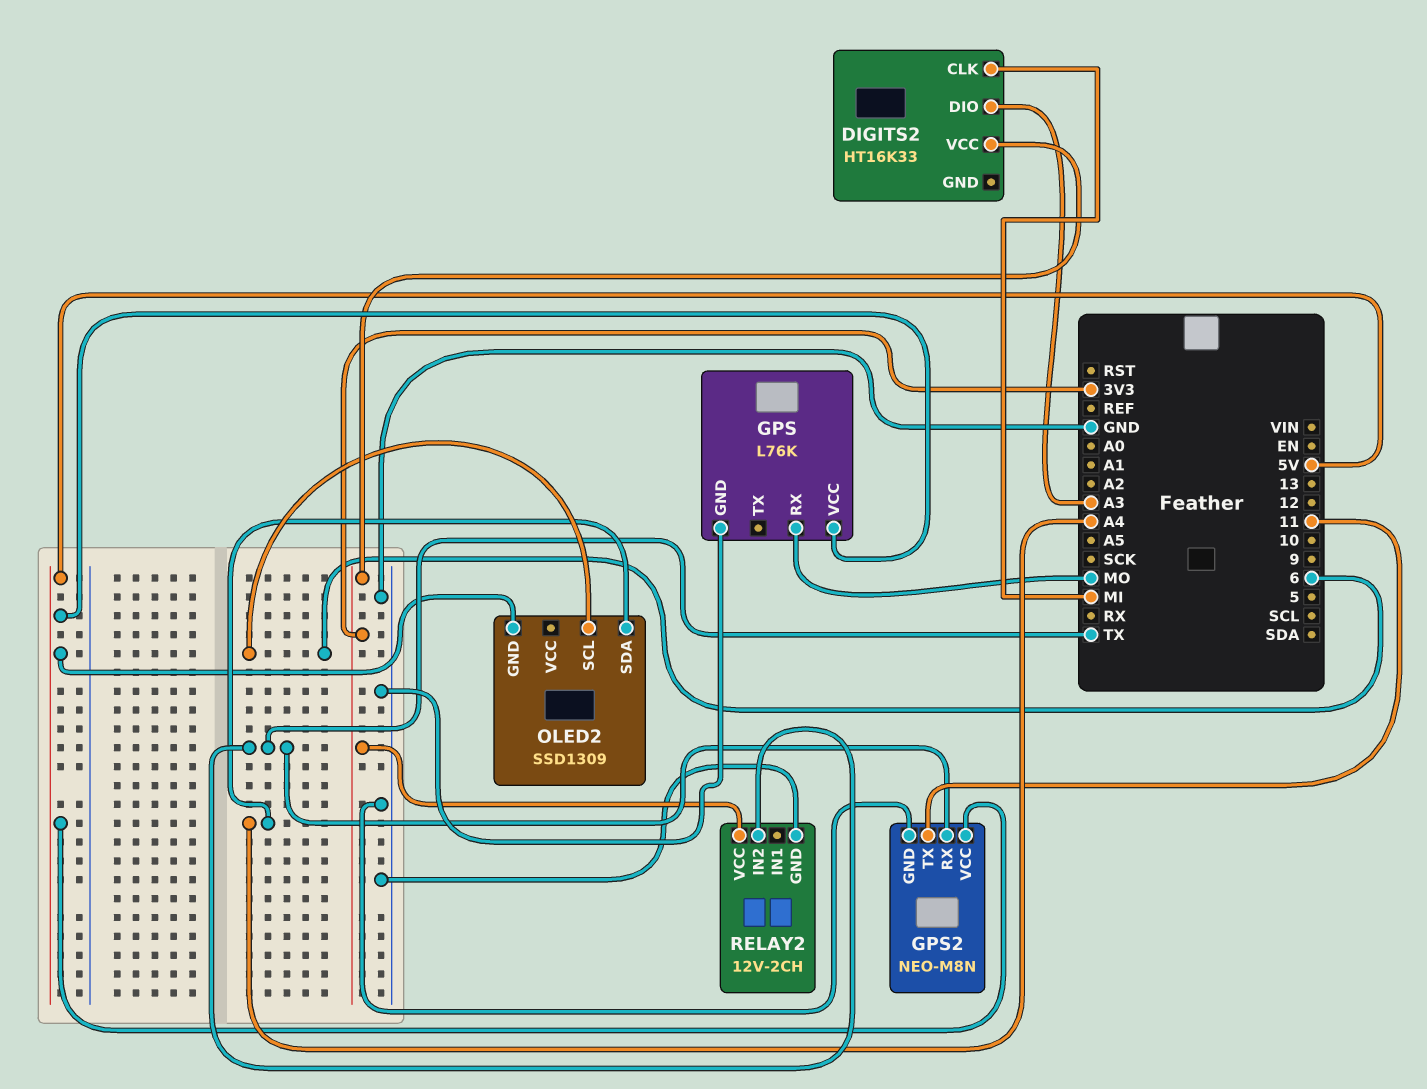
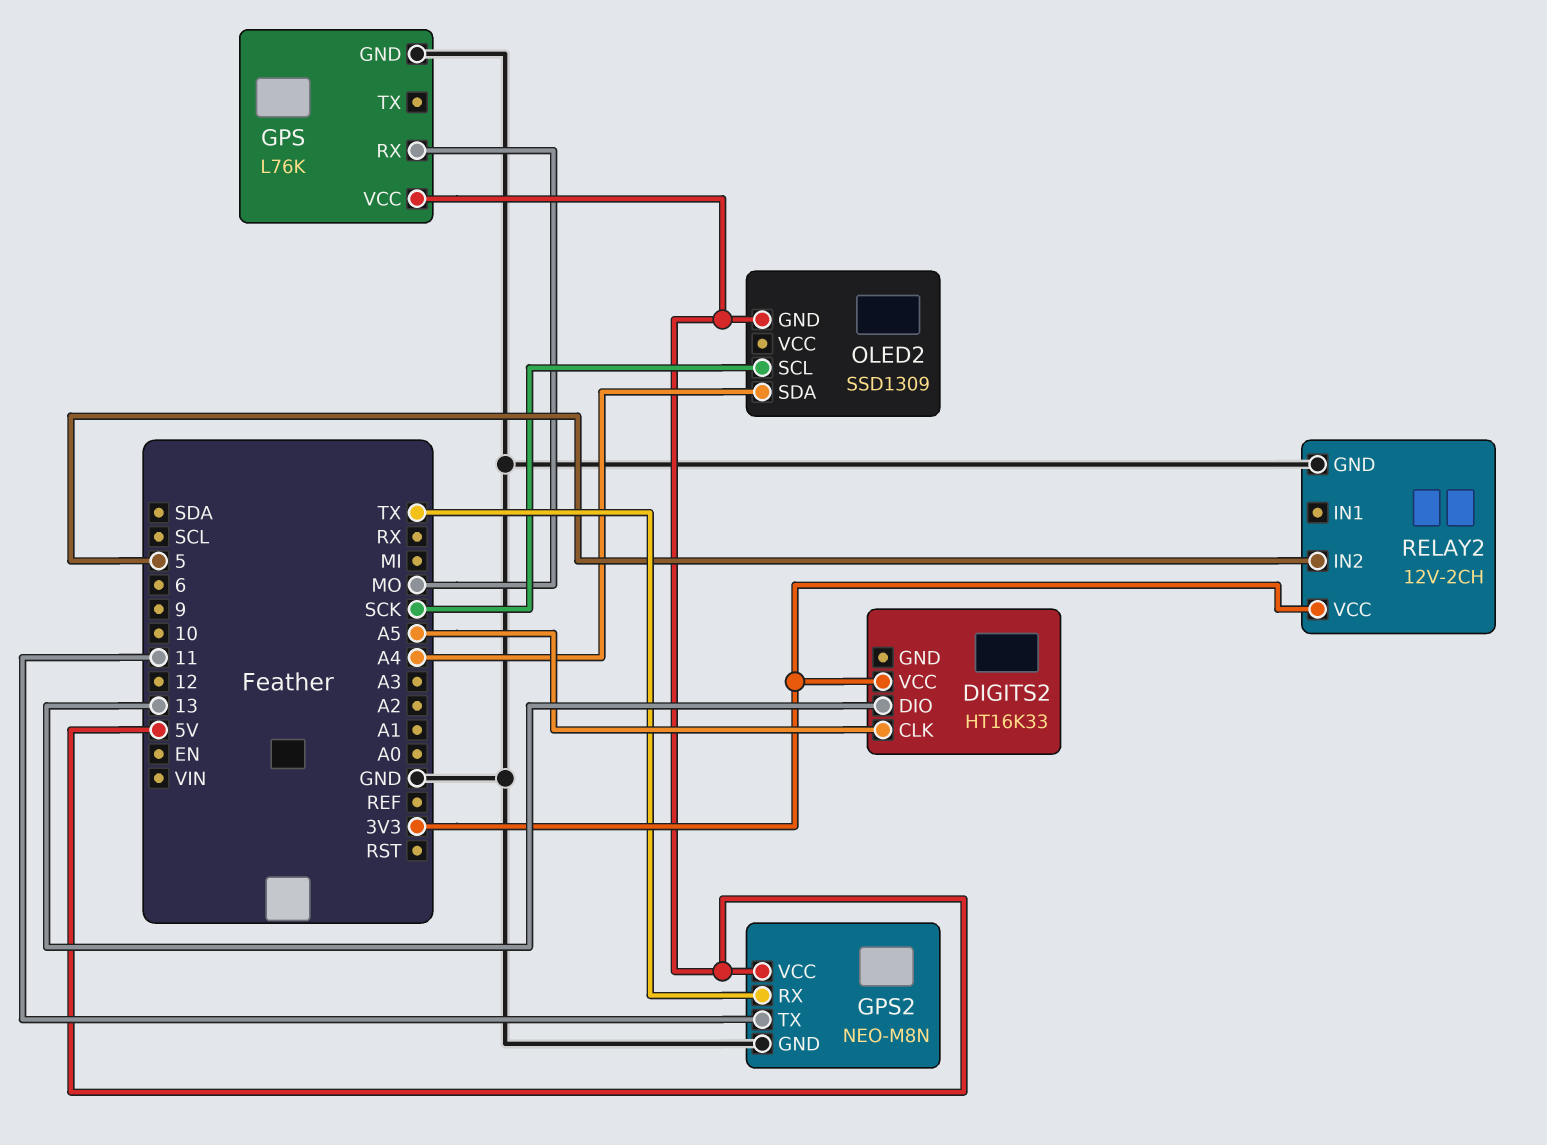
DIGITS2 pin CLK: MI -> A5
DIGITS2 pin DIO: A3 -> 13
OLED2 pin SCL: 6 -> SCK
RELAY2 pin IN2: TX -> 5

